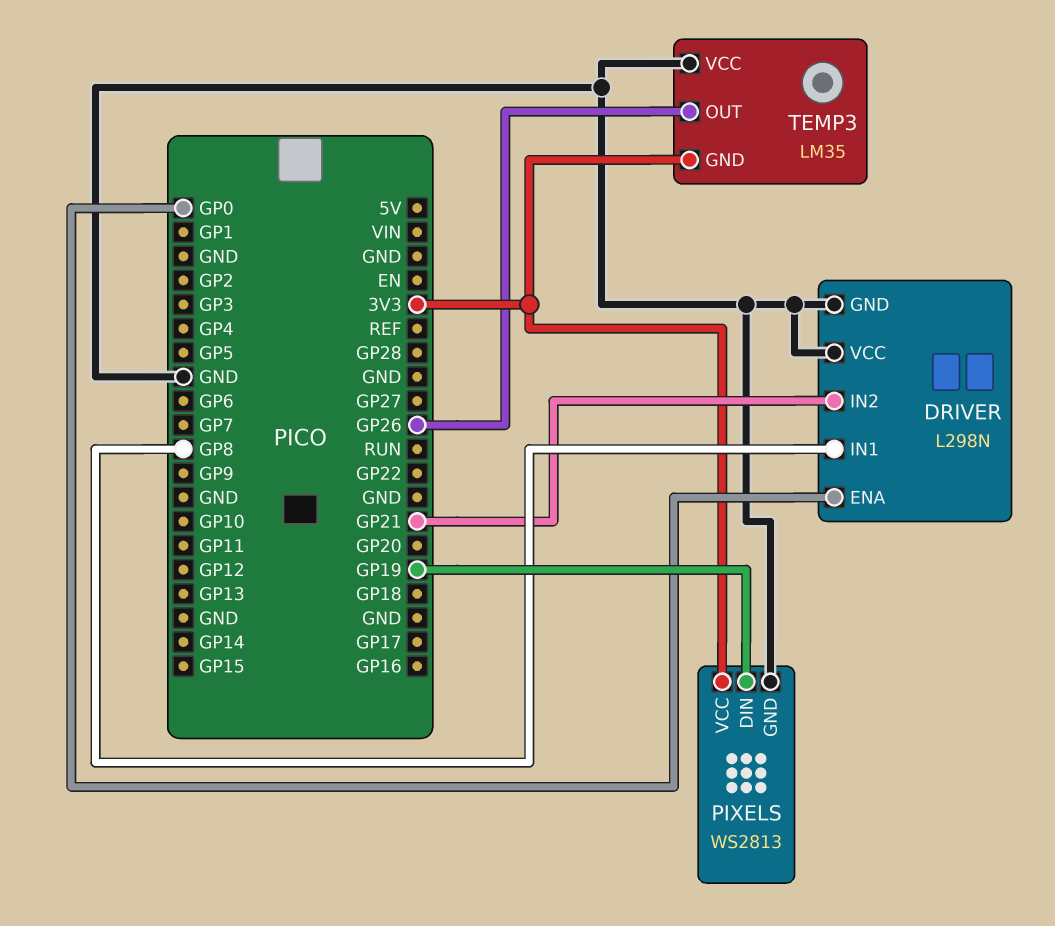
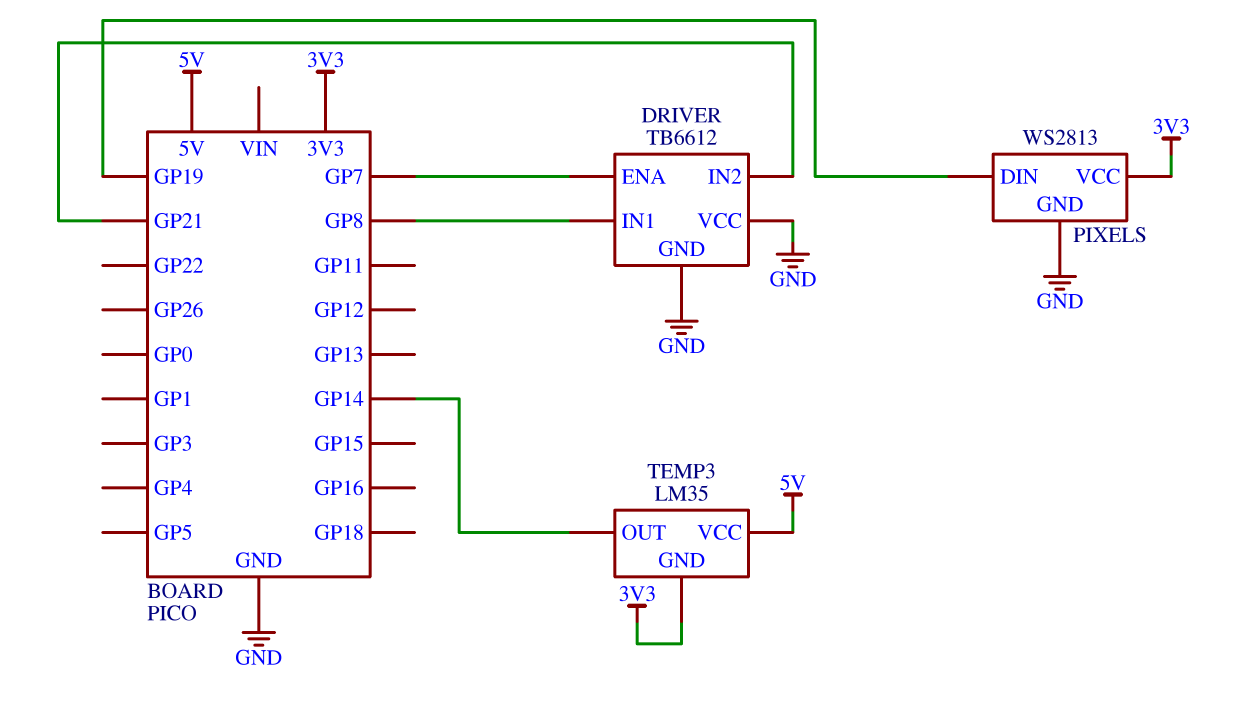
DRIVER: L298N -> TB6612
DRIVER pin ENA: GP0 -> GP7
TEMP3 pin OUT: GP26 -> GP14
TEMP3 pin VCC: GND -> 5V

